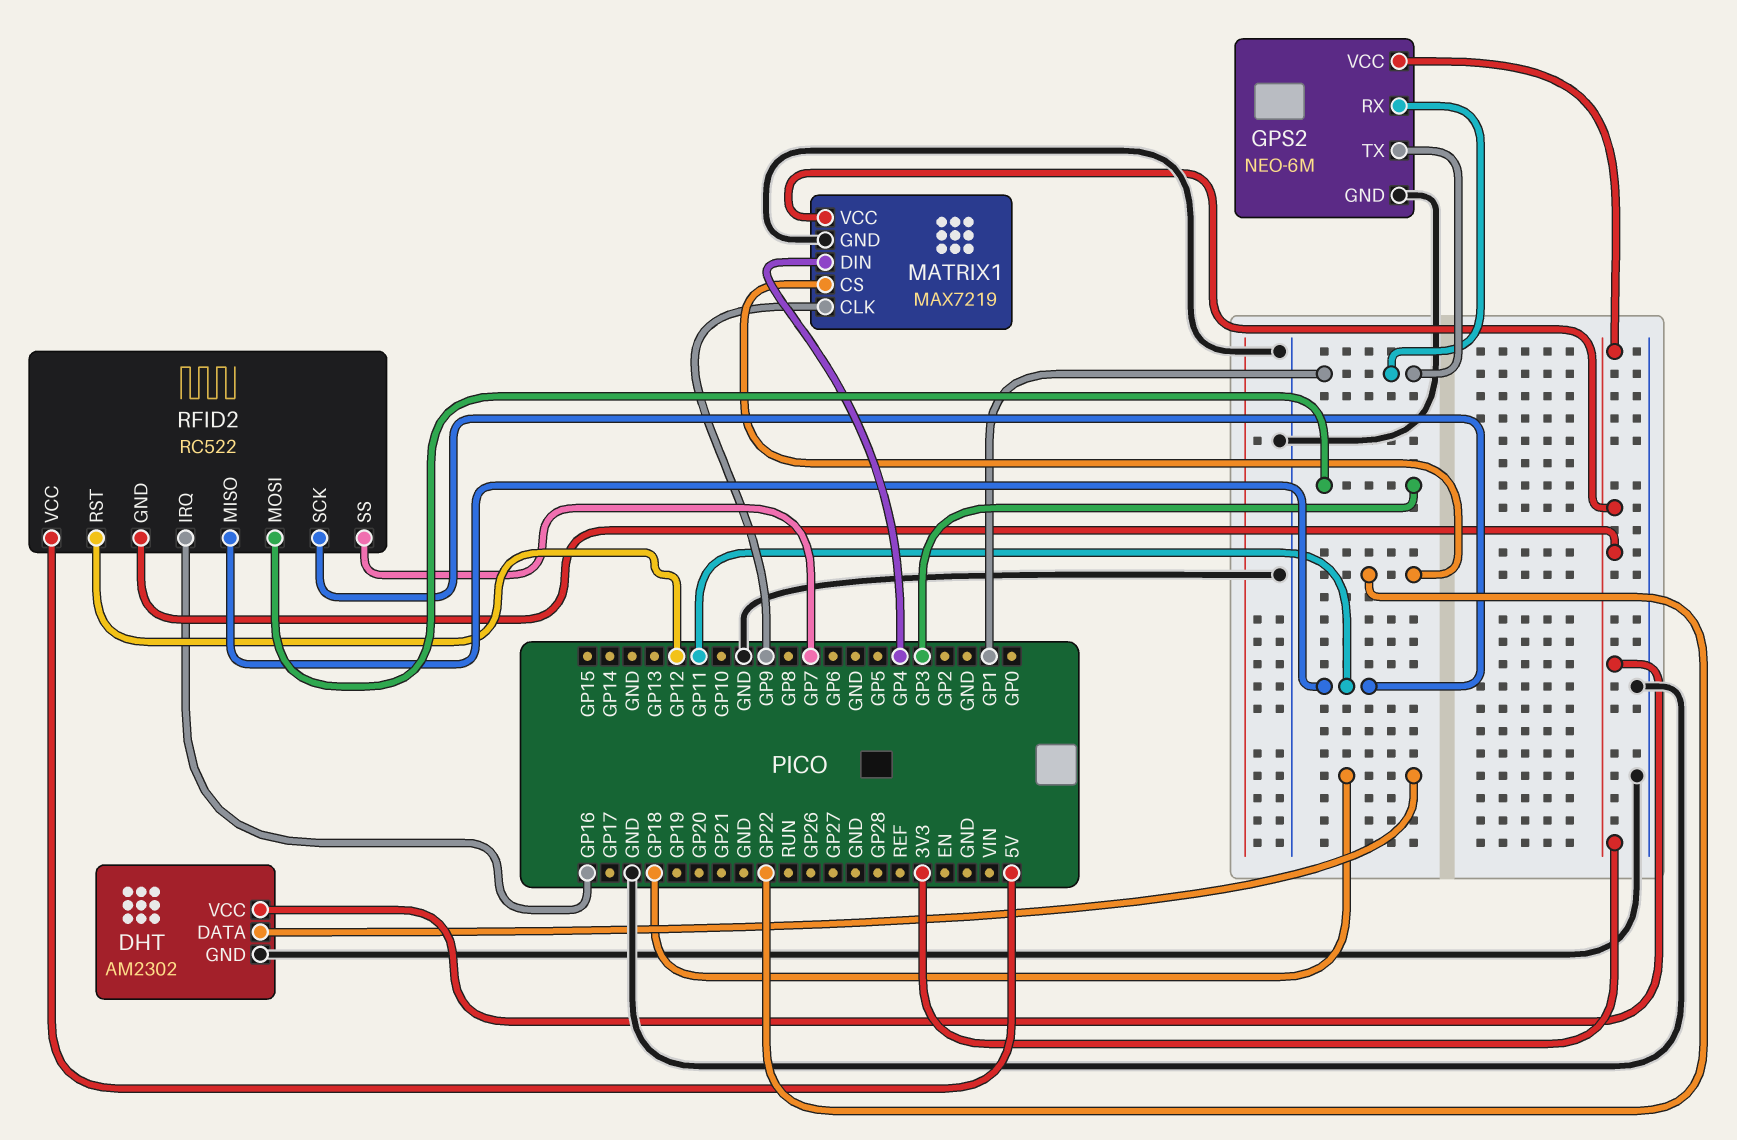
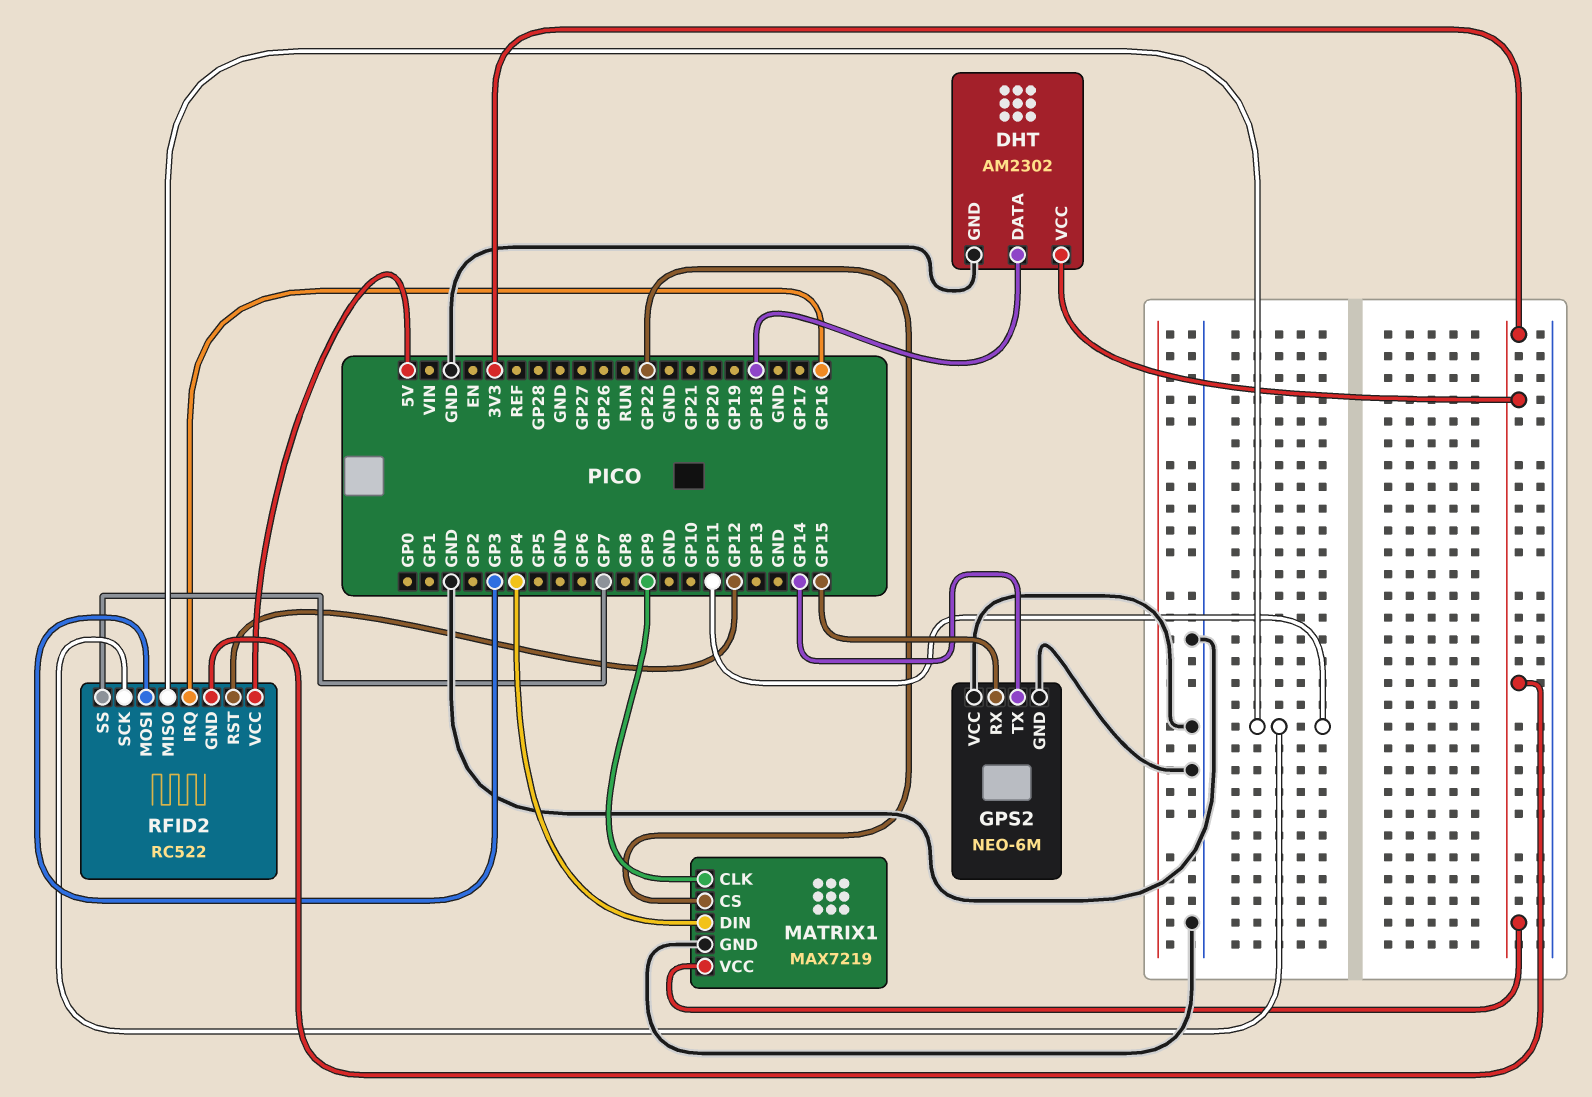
GPS2 pin RX: GP1 -> GP15
GPS2 pin TX: GP1 -> GP14
GPS2 pin VCC: 3V3 -> GND

